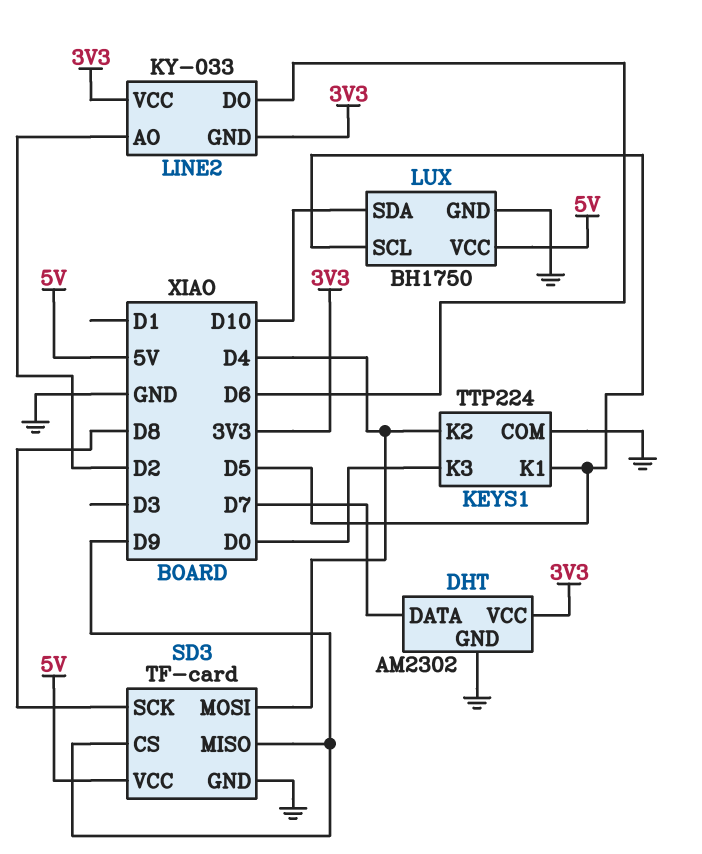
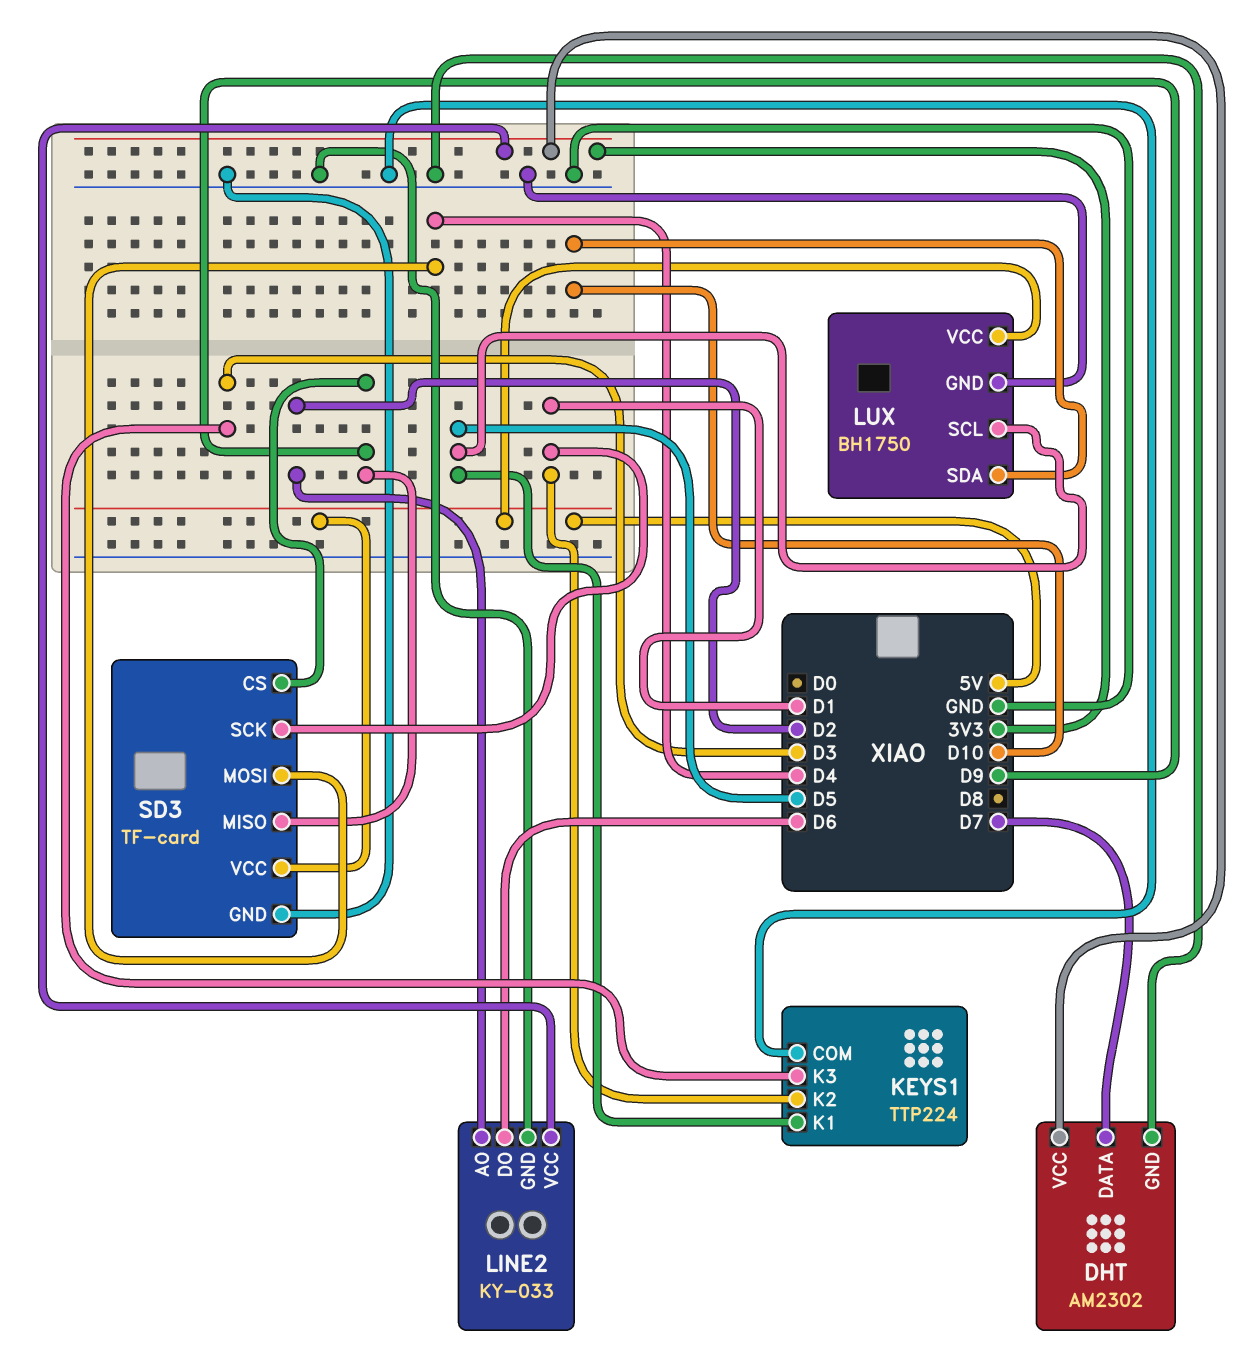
KEYS1 pin K2: D4 -> D1
KEYS1 pin K3: D0 -> D3
LINE2 pin GND: 3V3 -> GND
SD3 pin SCK: D8 -> D1

